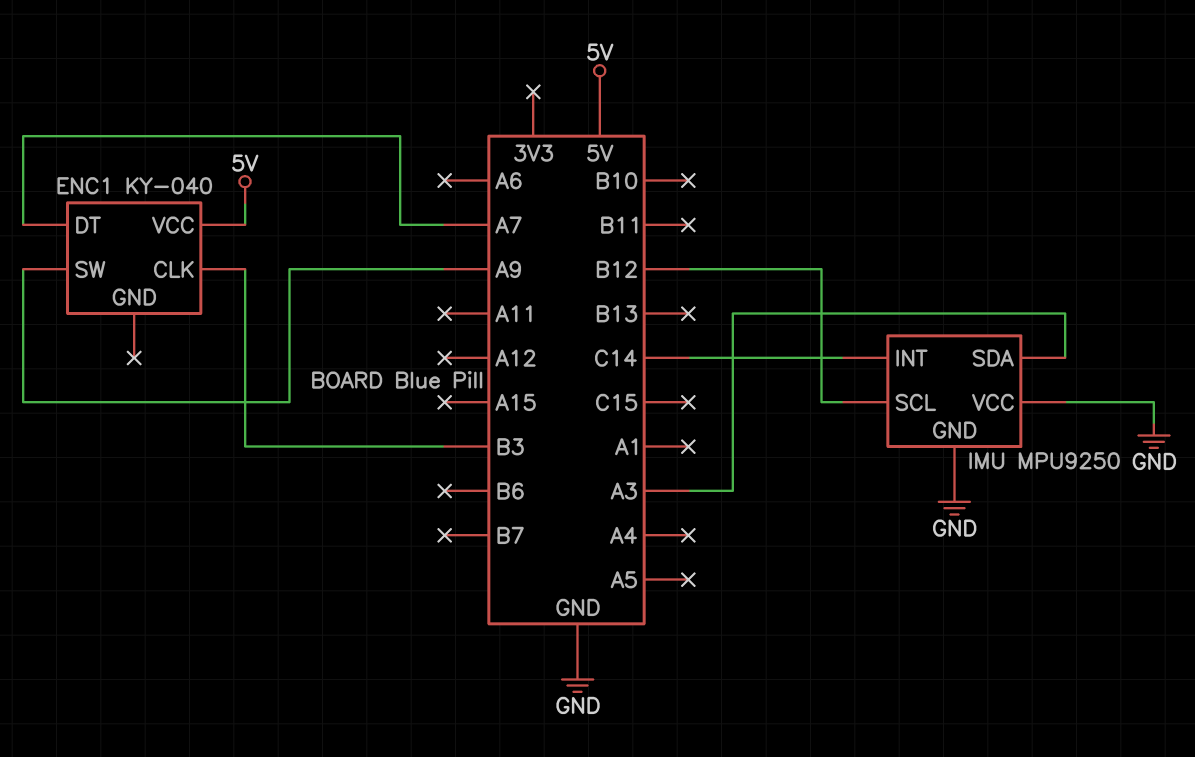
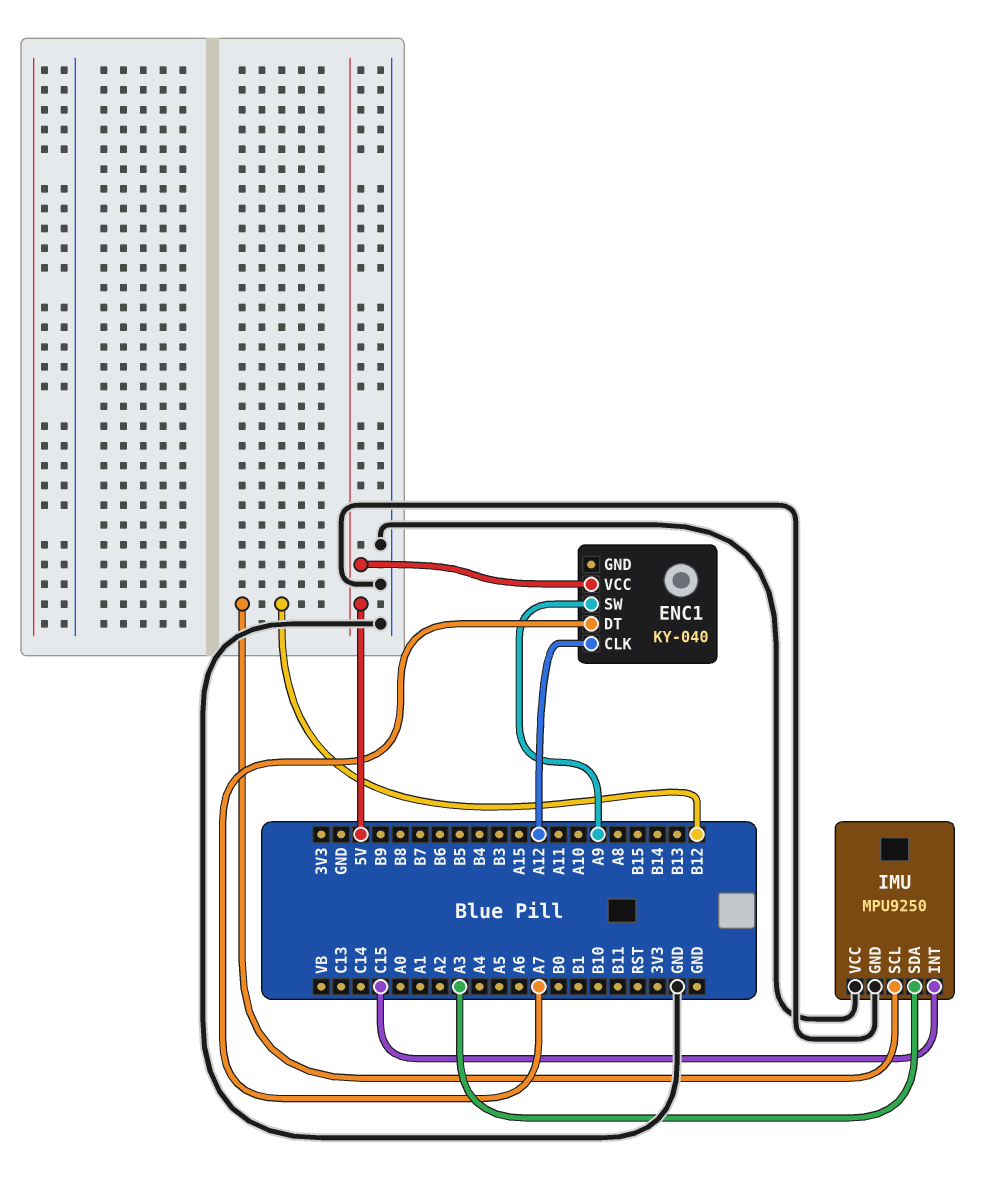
ENC1 pin CLK: B3 -> A12
IMU pin INT: C14 -> C15

